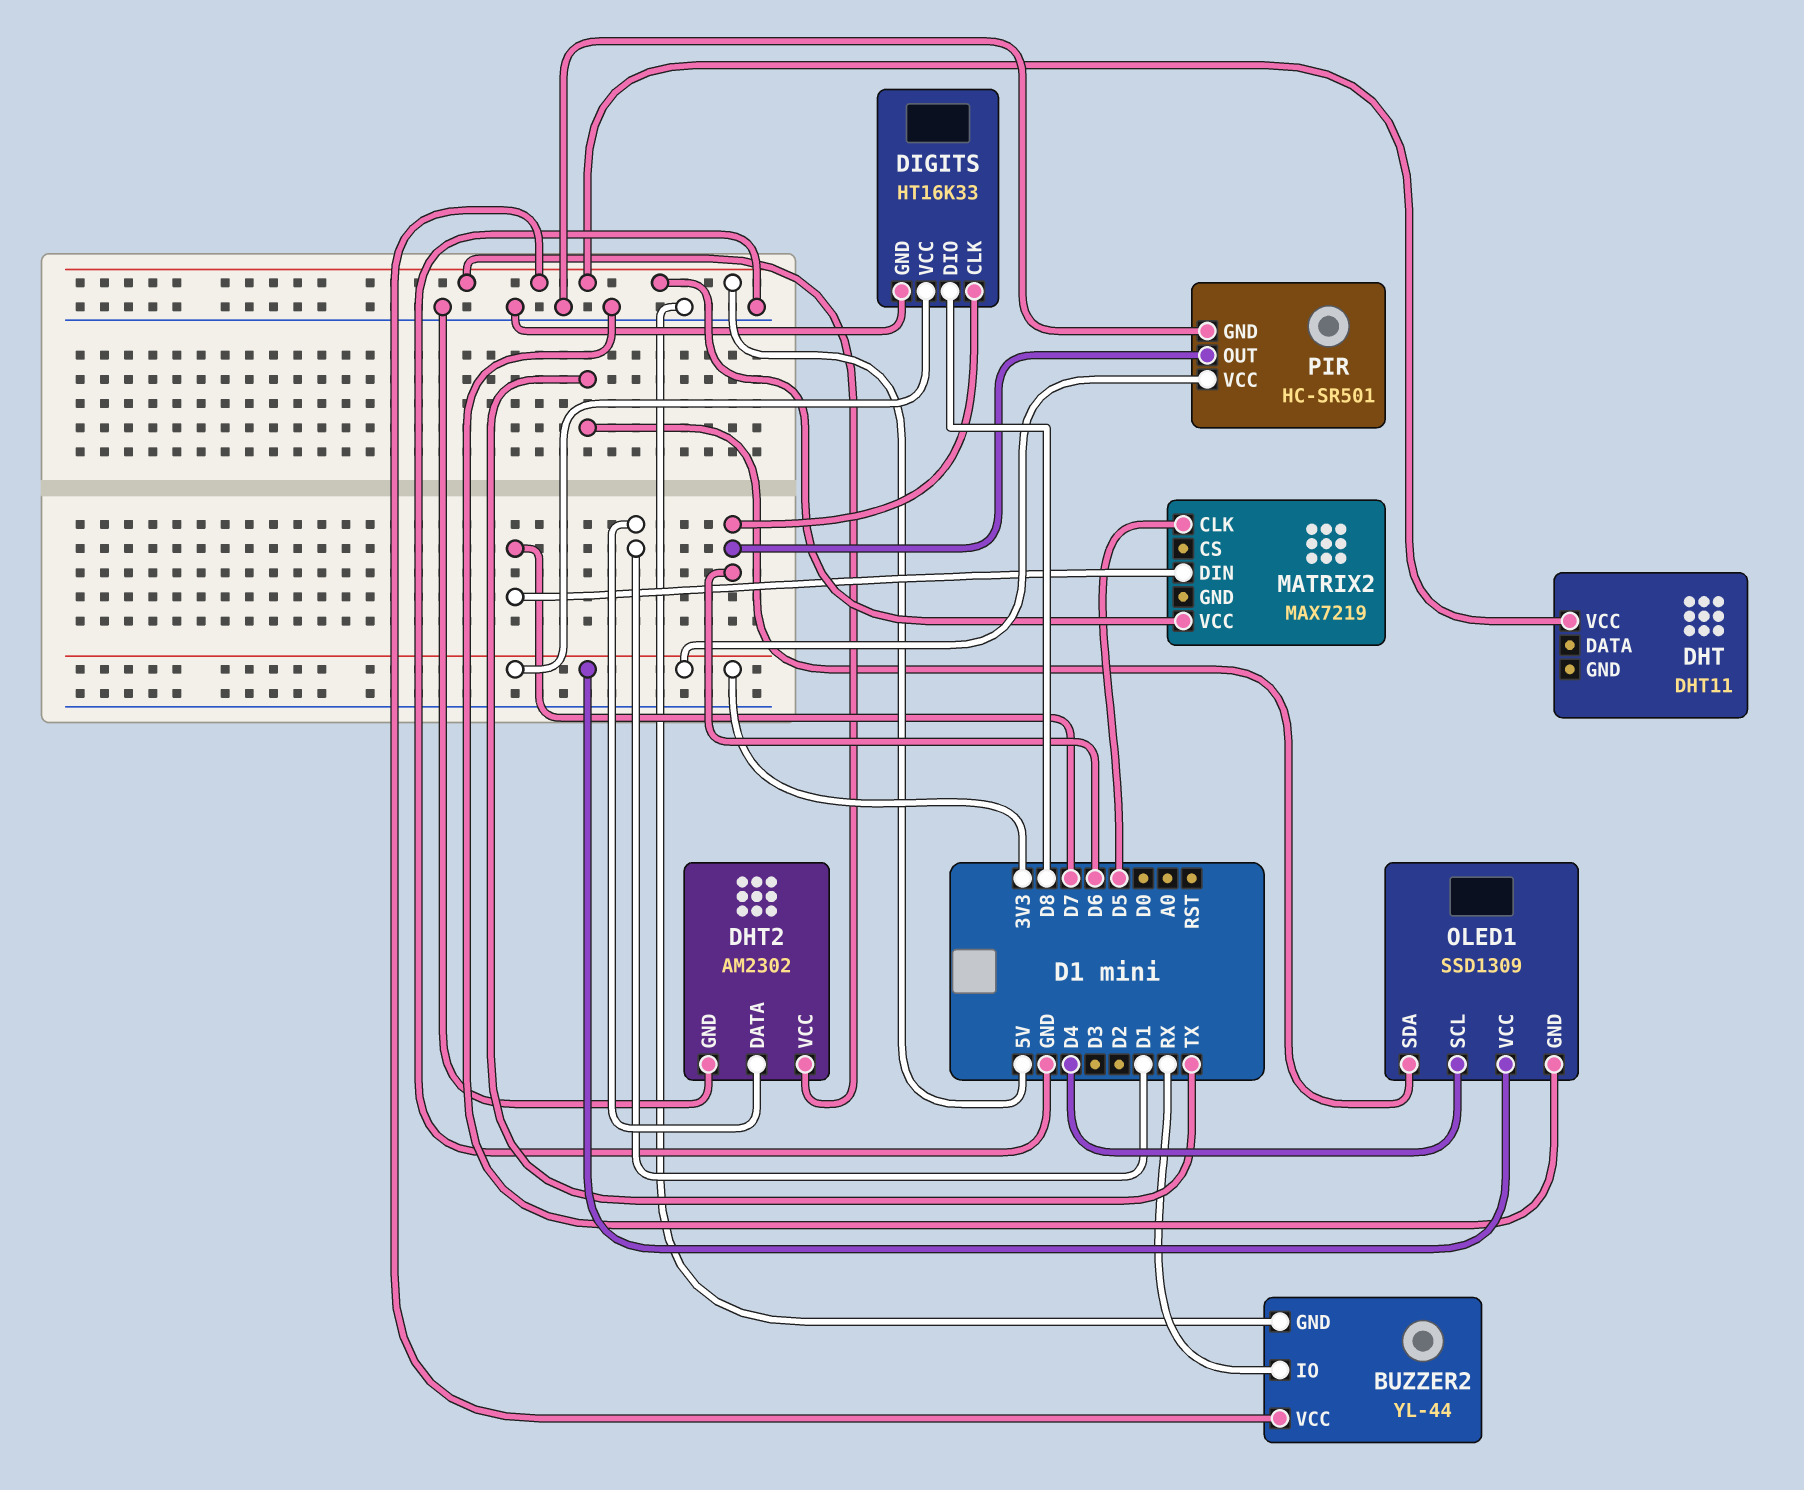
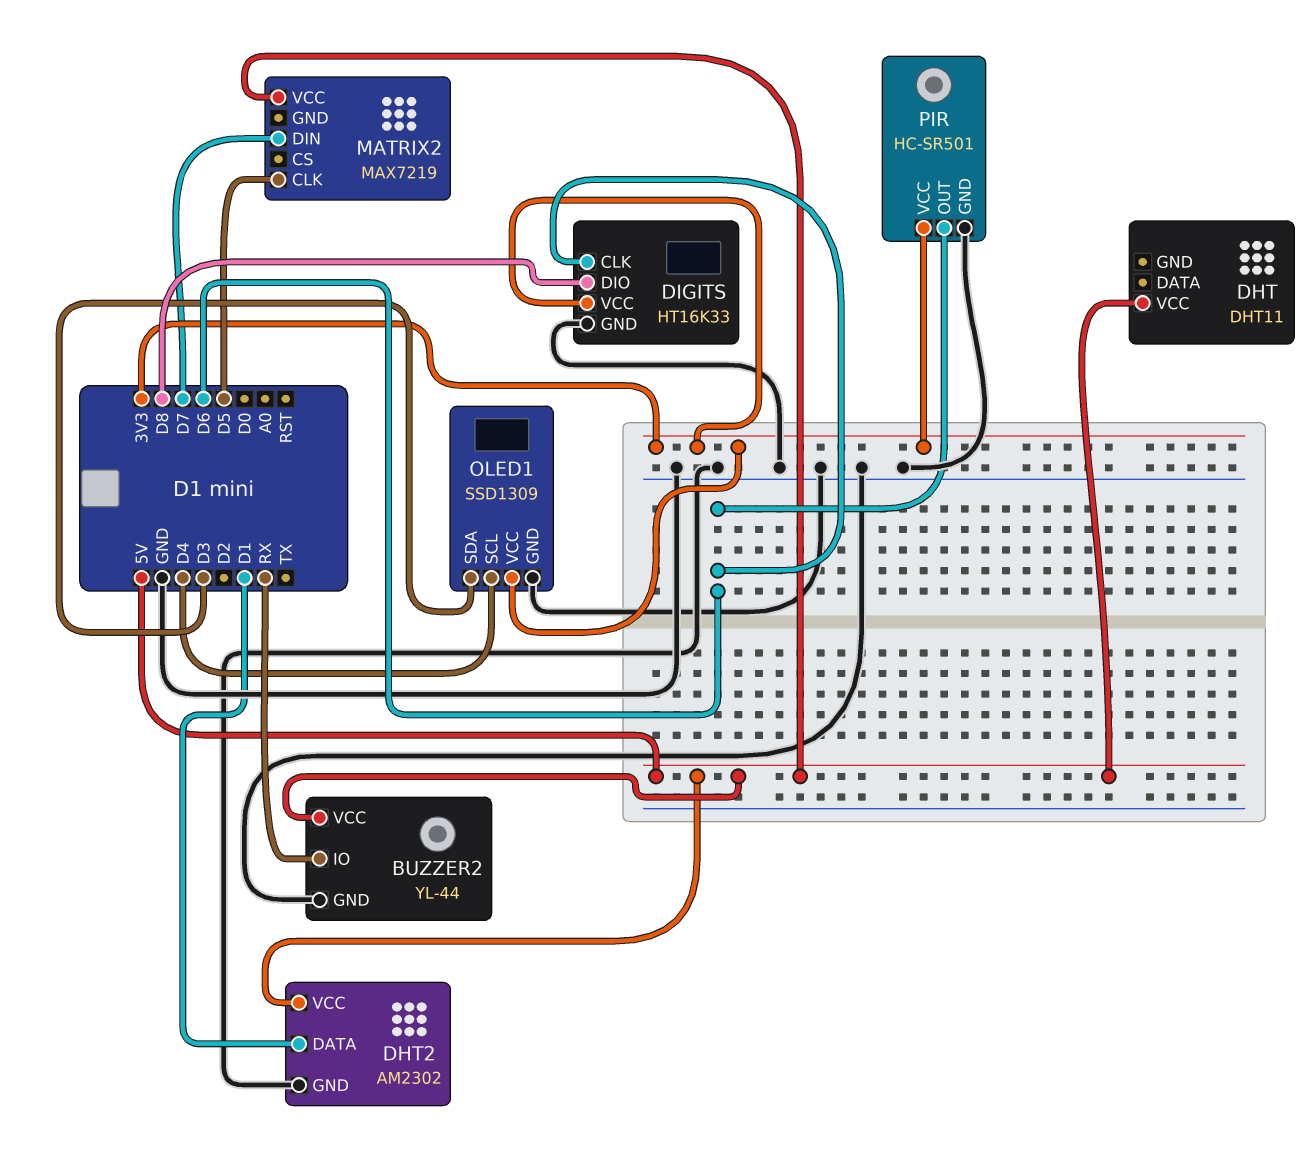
OLED1 pin SDA: TX -> D3

